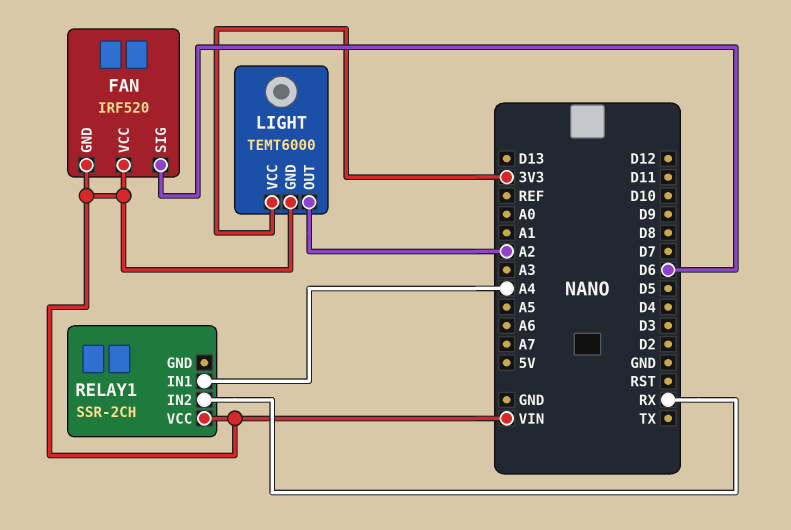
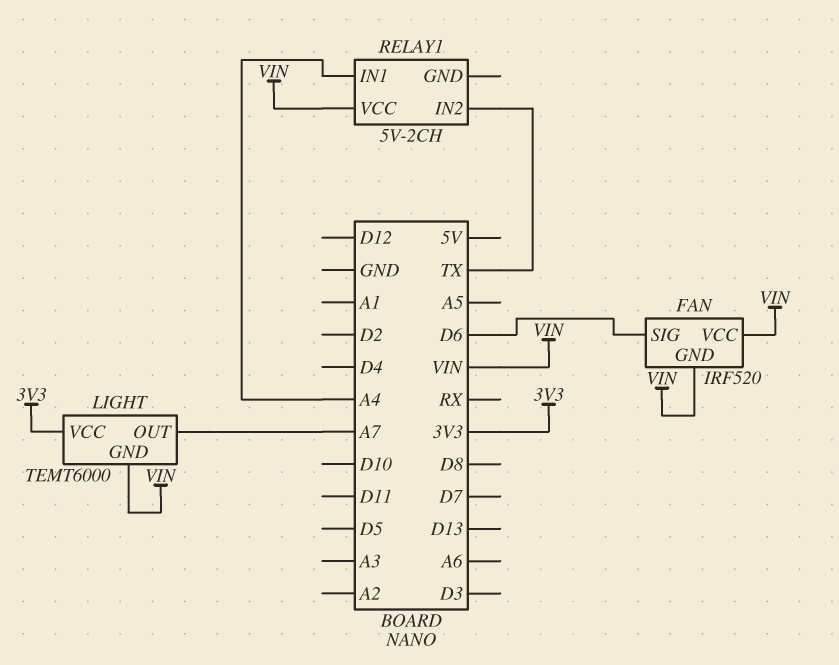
LIGHT pin OUT: A2 -> A7
RELAY1: SSR-2CH -> 5V-2CH
RELAY1 pin IN2: RX -> TX

